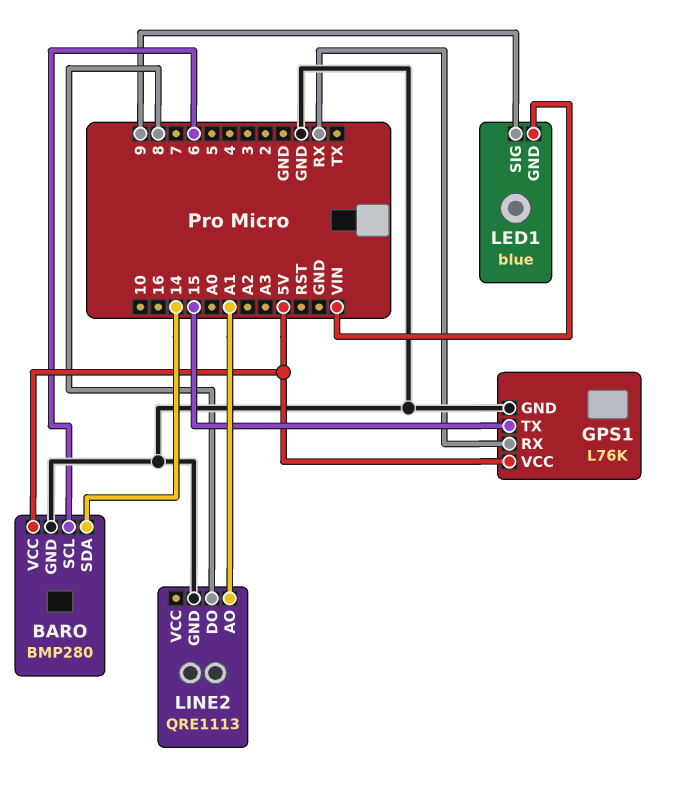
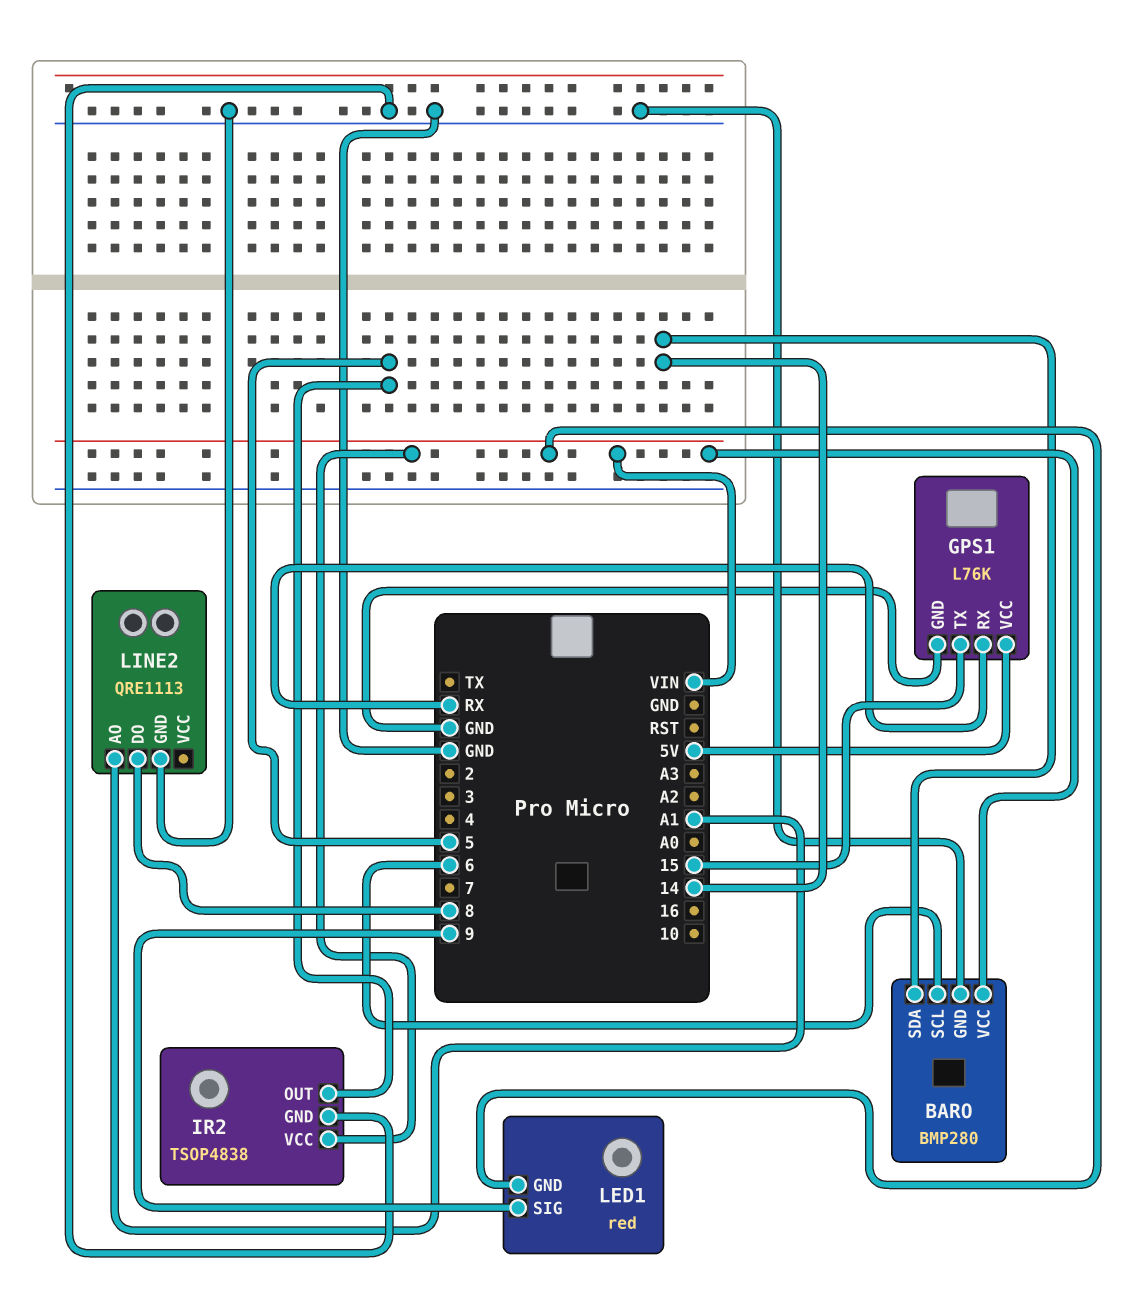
BARO pin VCC: 5V -> VIN
IR2: none -> TSOP4838
IR2 pin GND: none -> GND
IR2 pin OUT: none -> 5
IR2 pin VCC: none -> VIN
LED1: blue -> red

